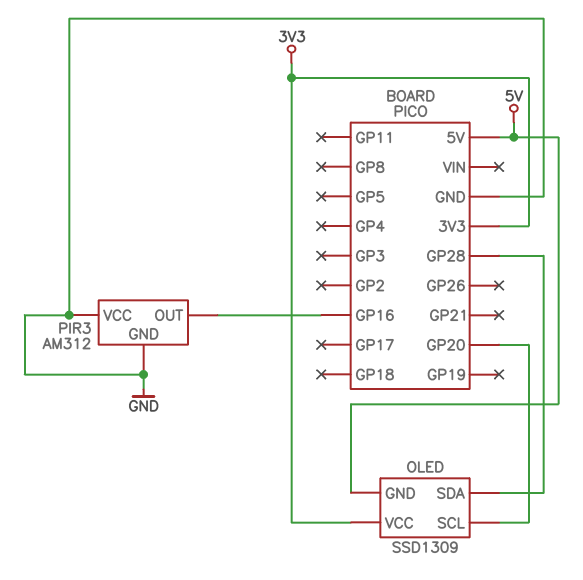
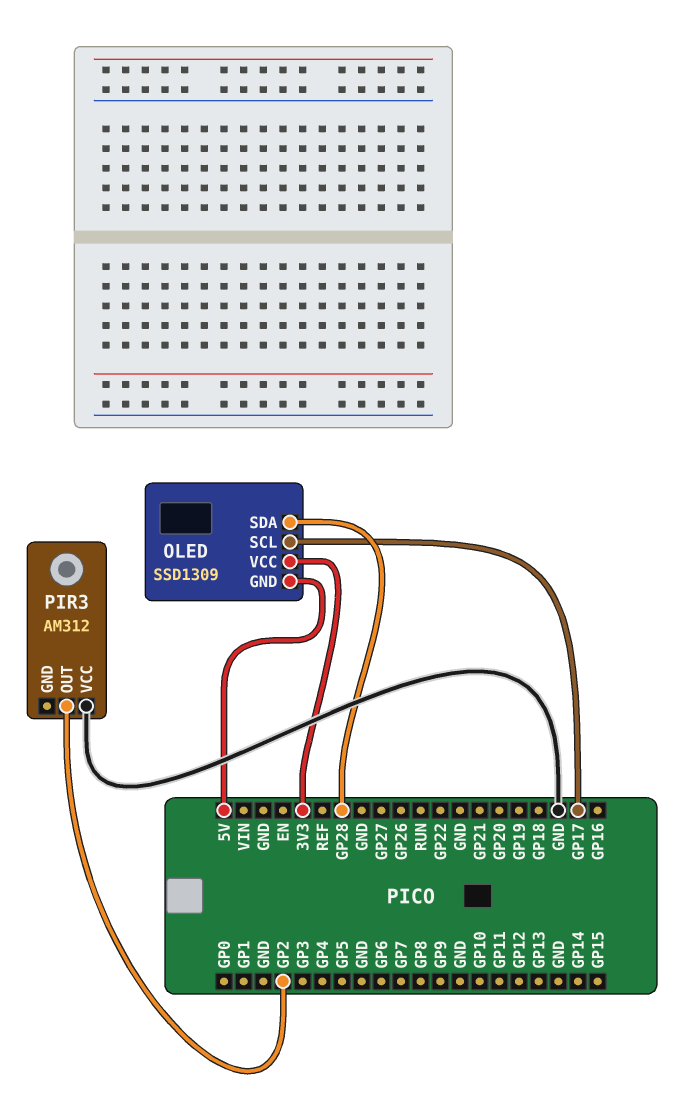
OLED pin SCL: GP20 -> GP17
PIR3 pin GND: GND -> none
PIR3 pin OUT: GP16 -> GP2

